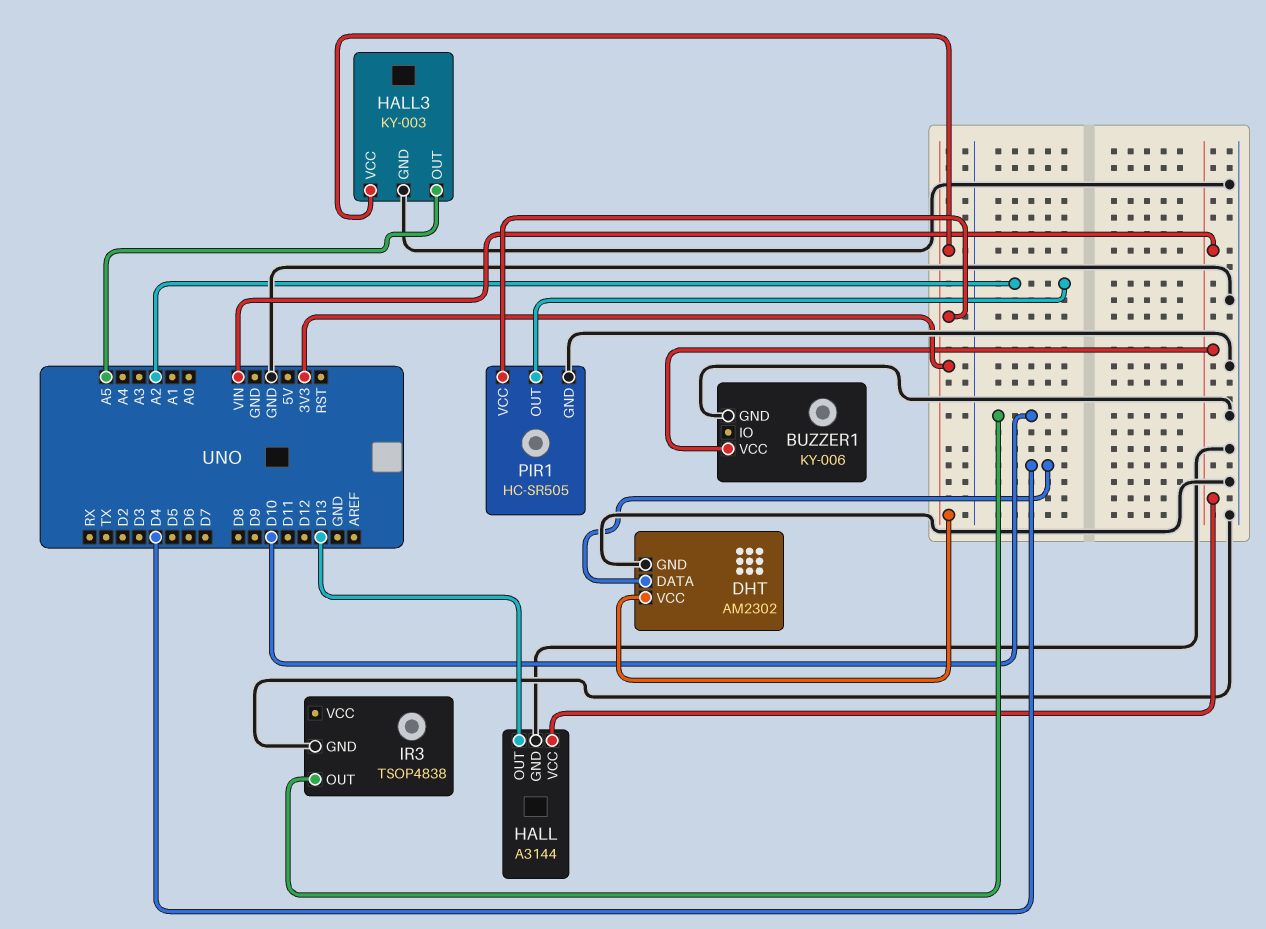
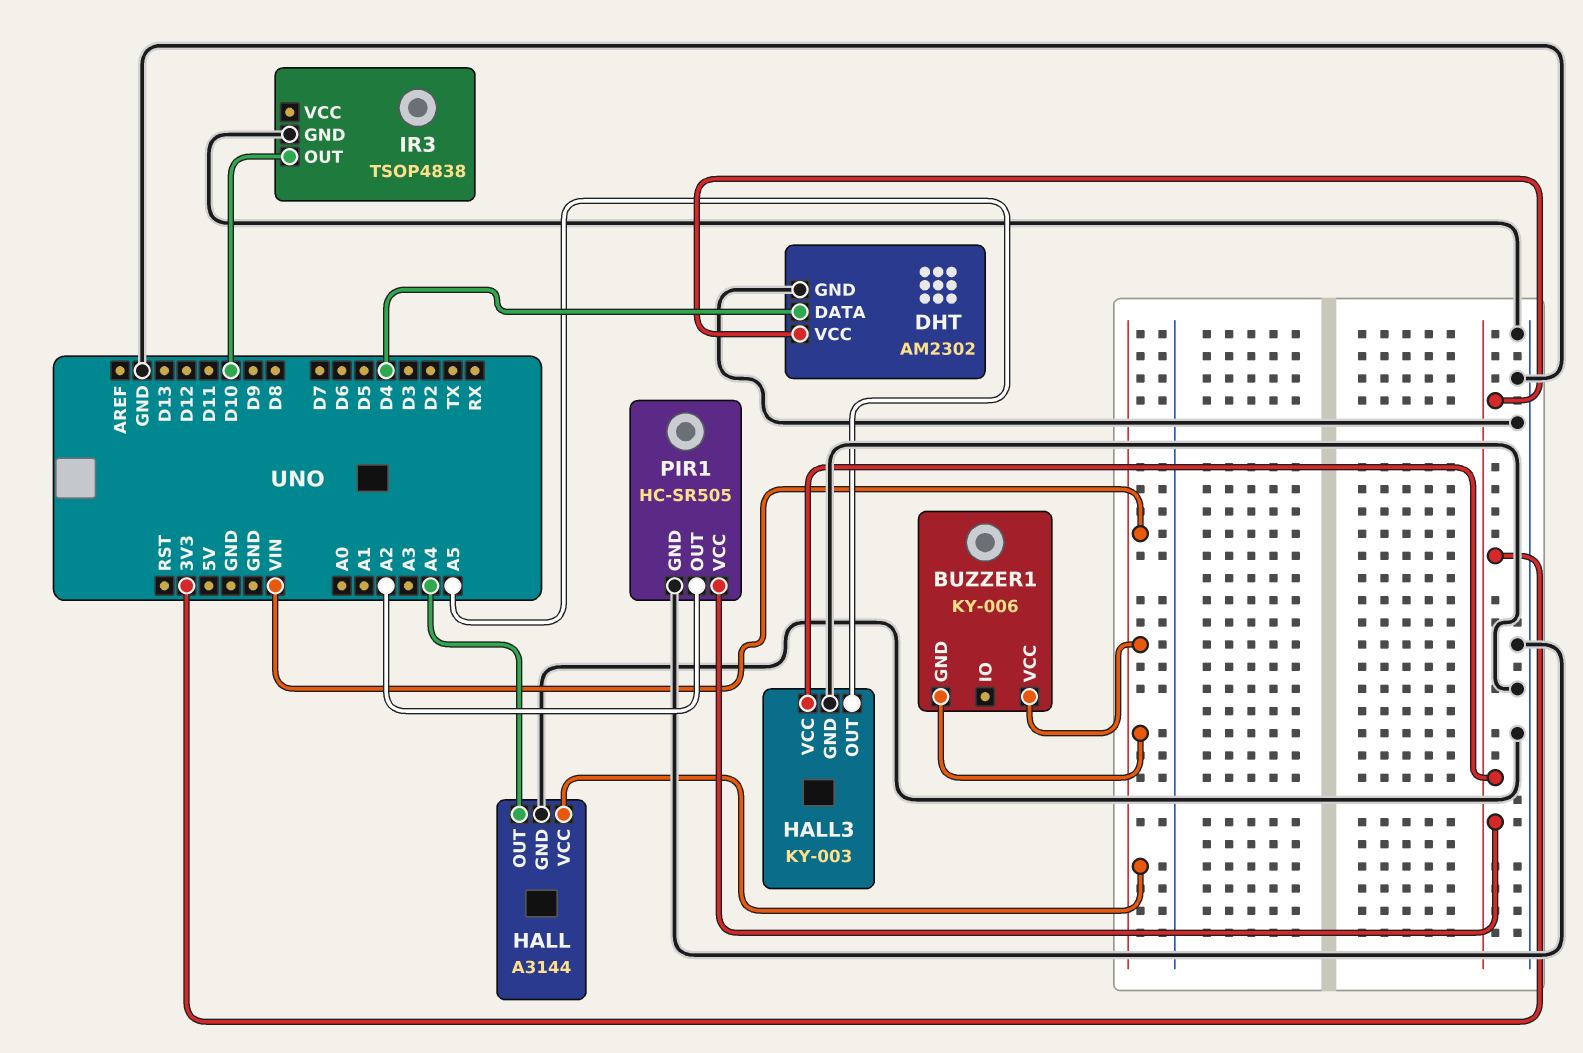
BUZZER1 pin GND: GND -> VIN
HALL pin OUT: D13 -> A4

